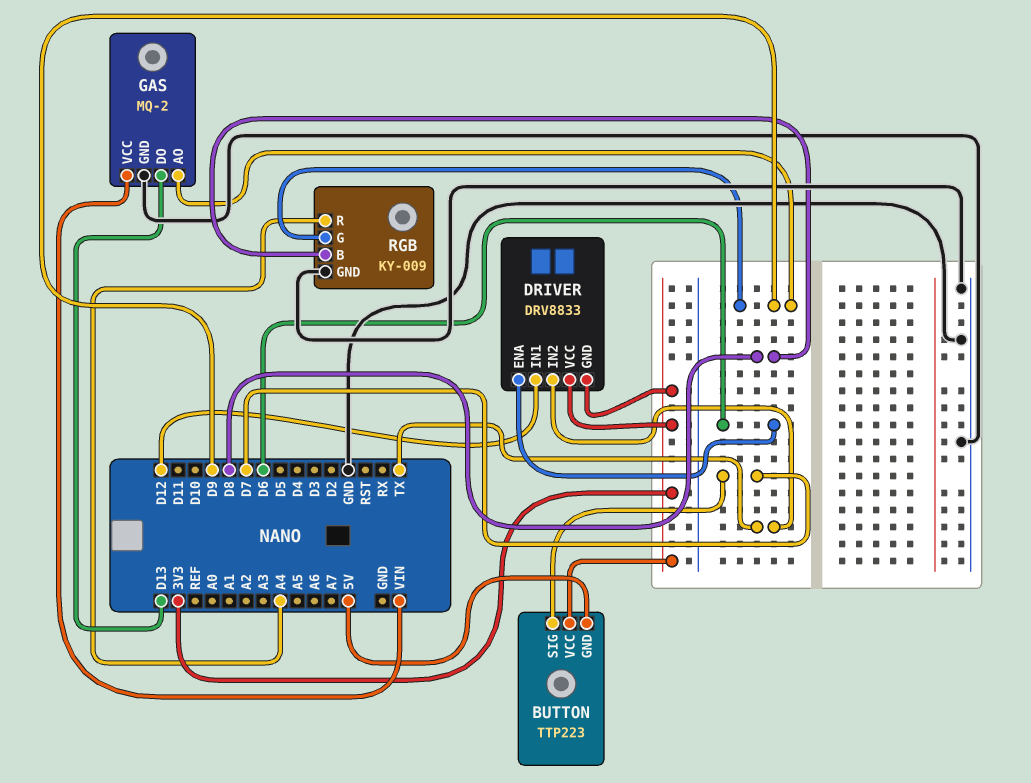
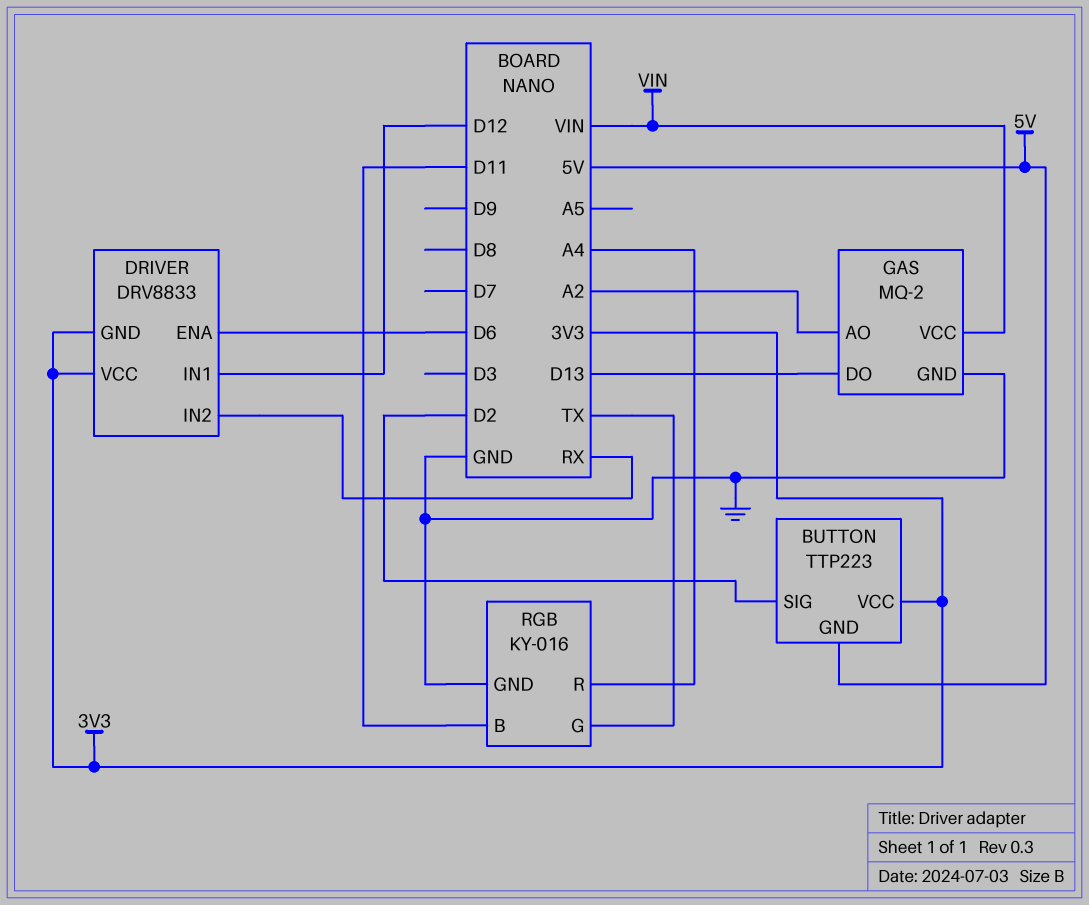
BUTTON pin SIG: D7 -> D2
DRIVER pin IN2: TX -> RX
GAS pin AO: D9 -> A2
RGB: KY-009 -> KY-016
RGB pin B: D8 -> D11
RGB pin G: D9 -> TX

